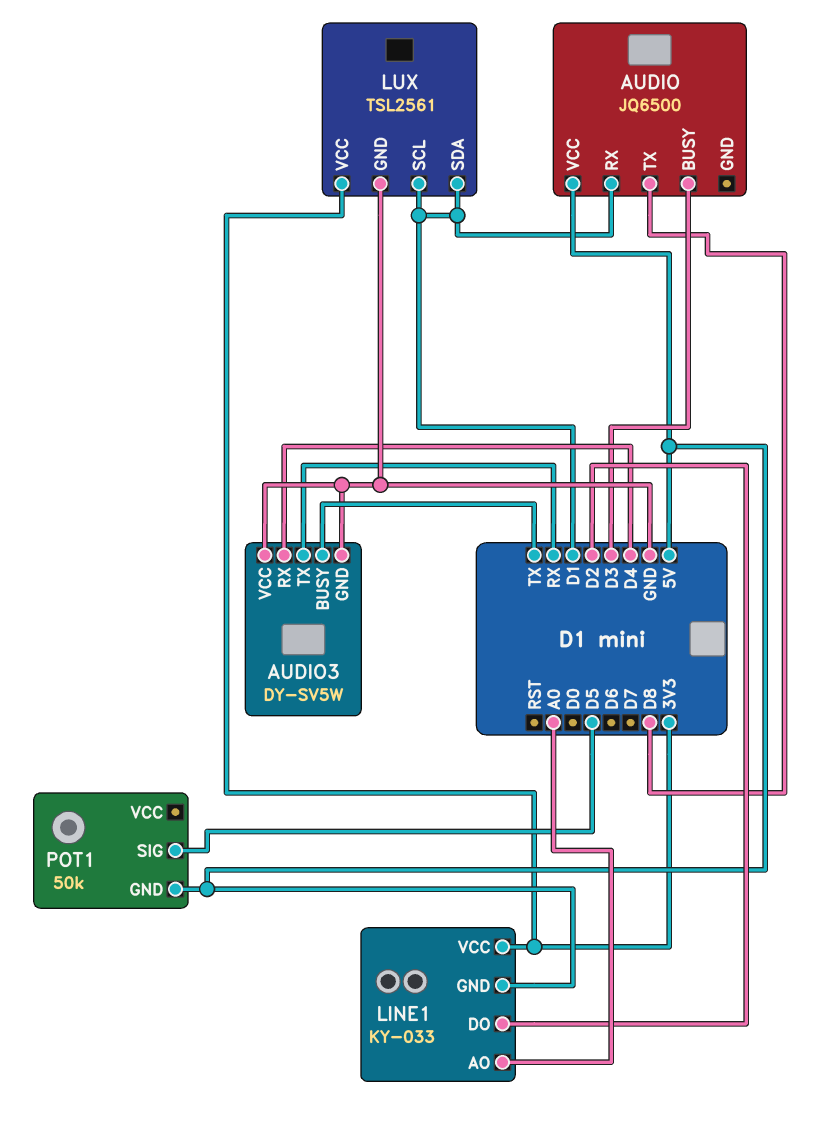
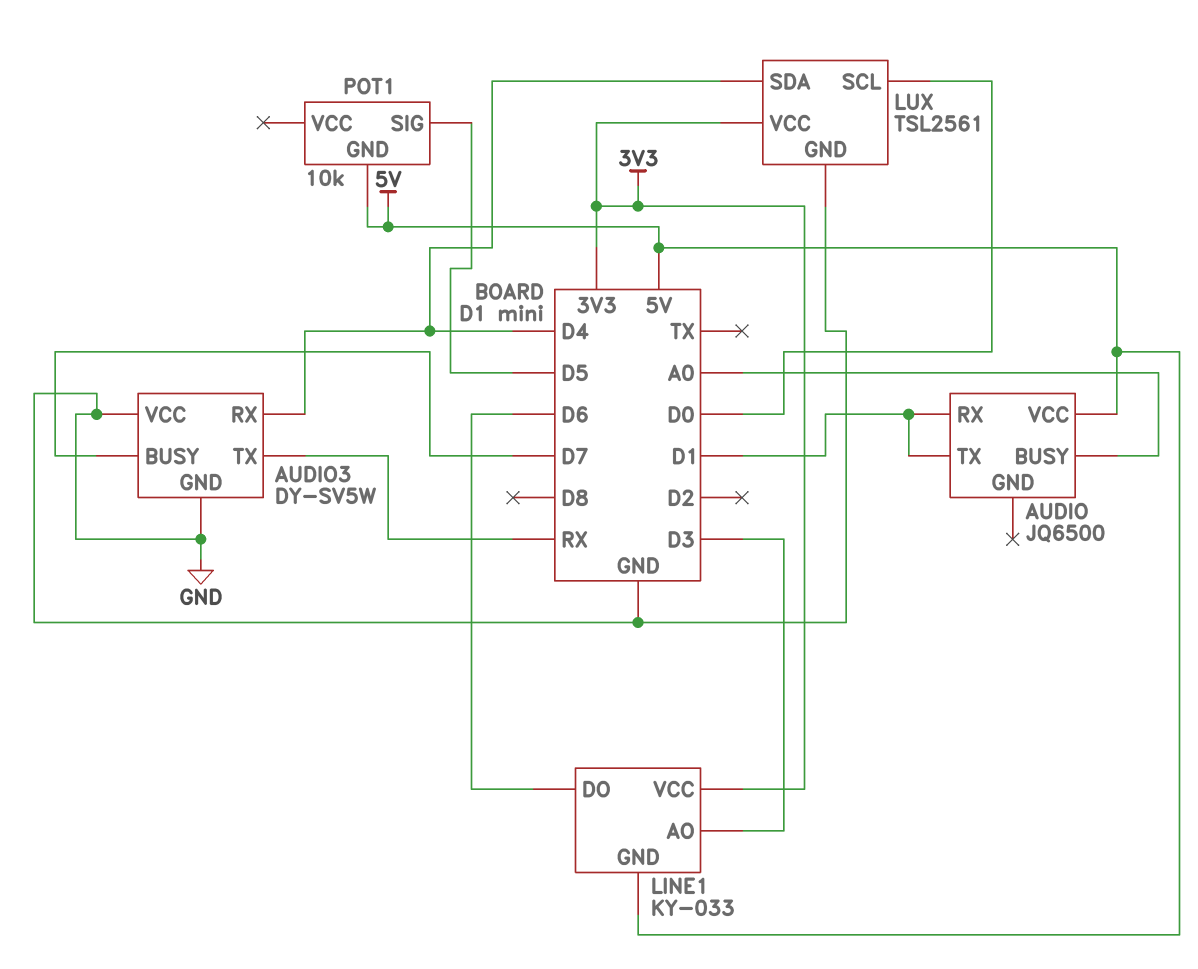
AUDIO pin BUSY: D3 -> A0
AUDIO pin TX: D8 -> D1
AUDIO3 pin BUSY: TX -> D7
LINE1 pin AO: A0 -> D3
LINE1 pin DO: D2 -> D6
LUX pin SCL: D1 -> D0
LUX pin SDA: D1 -> D4
POT1: 50k -> 10k

